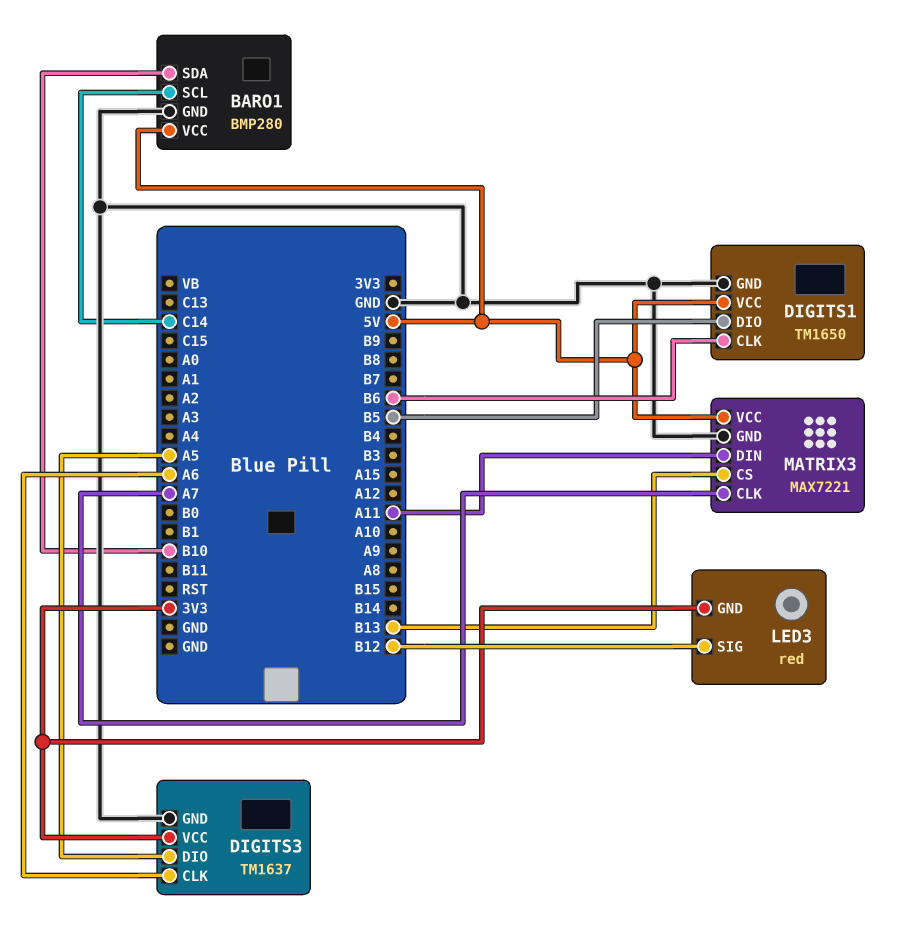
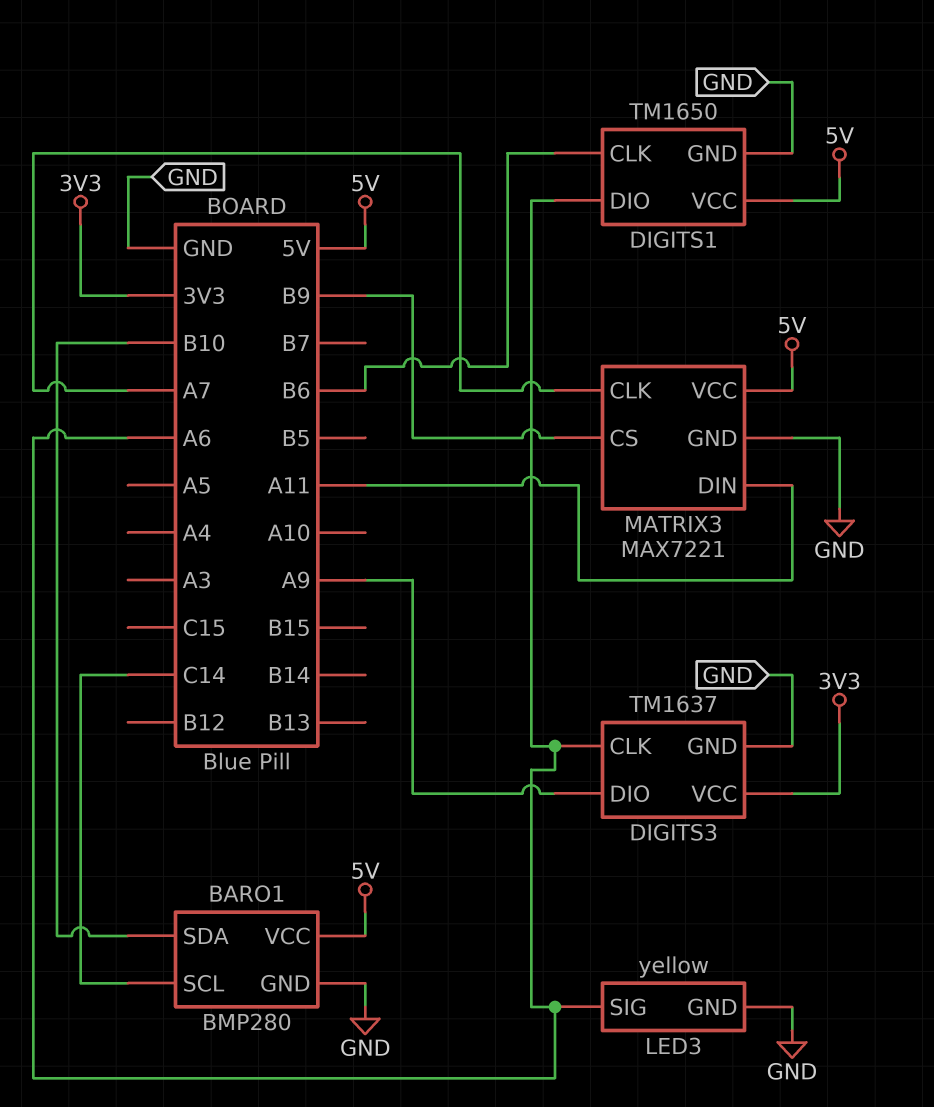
DIGITS1 pin DIO: B5 -> A6
DIGITS3 pin DIO: A5 -> A9
LED3: red -> yellow
LED3 pin GND: 3V3 -> GND
LED3 pin SIG: B12 -> A6
MATRIX3 pin CS: B13 -> B9

